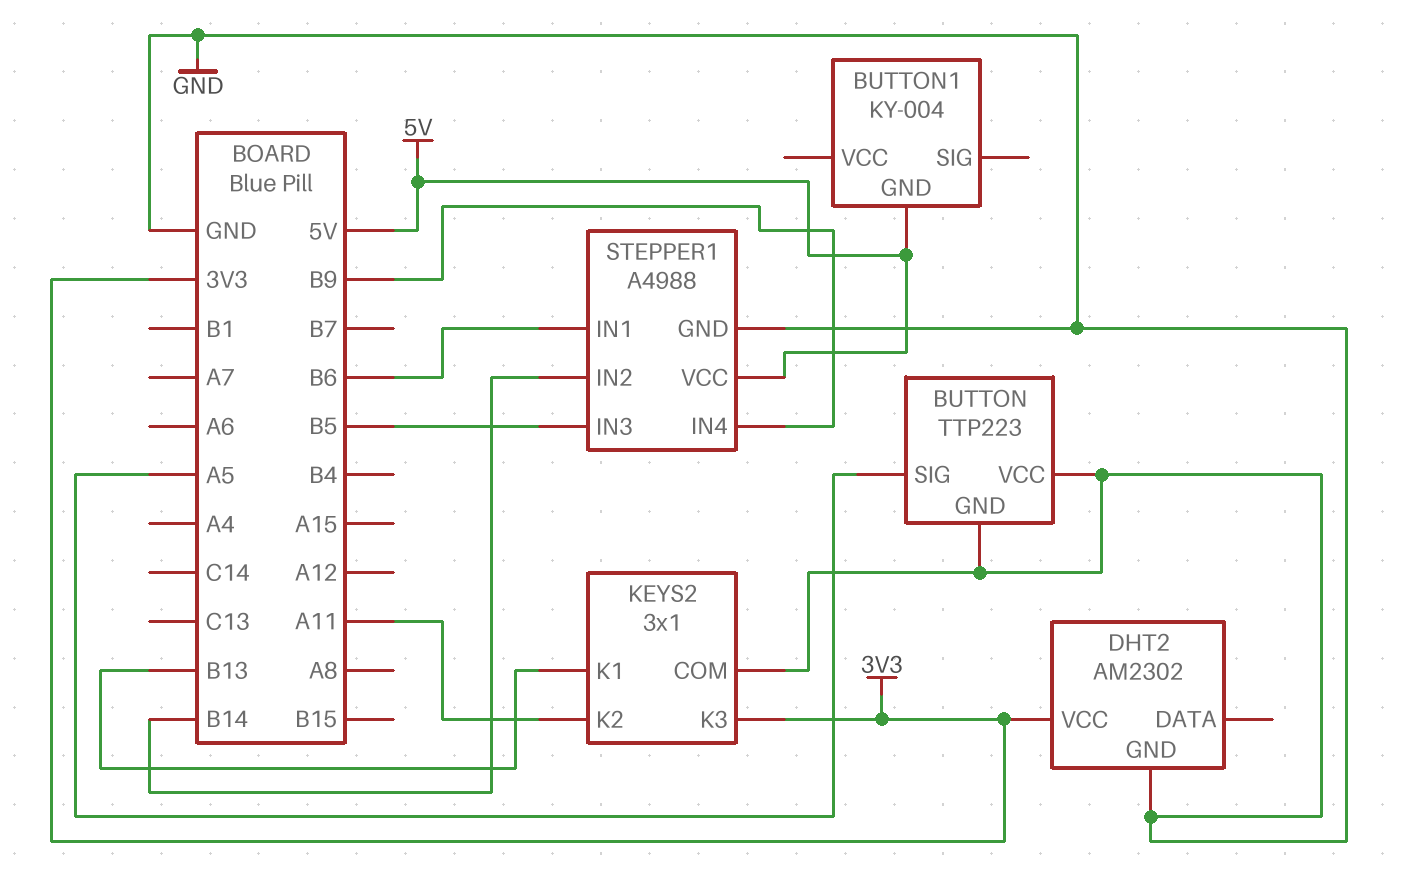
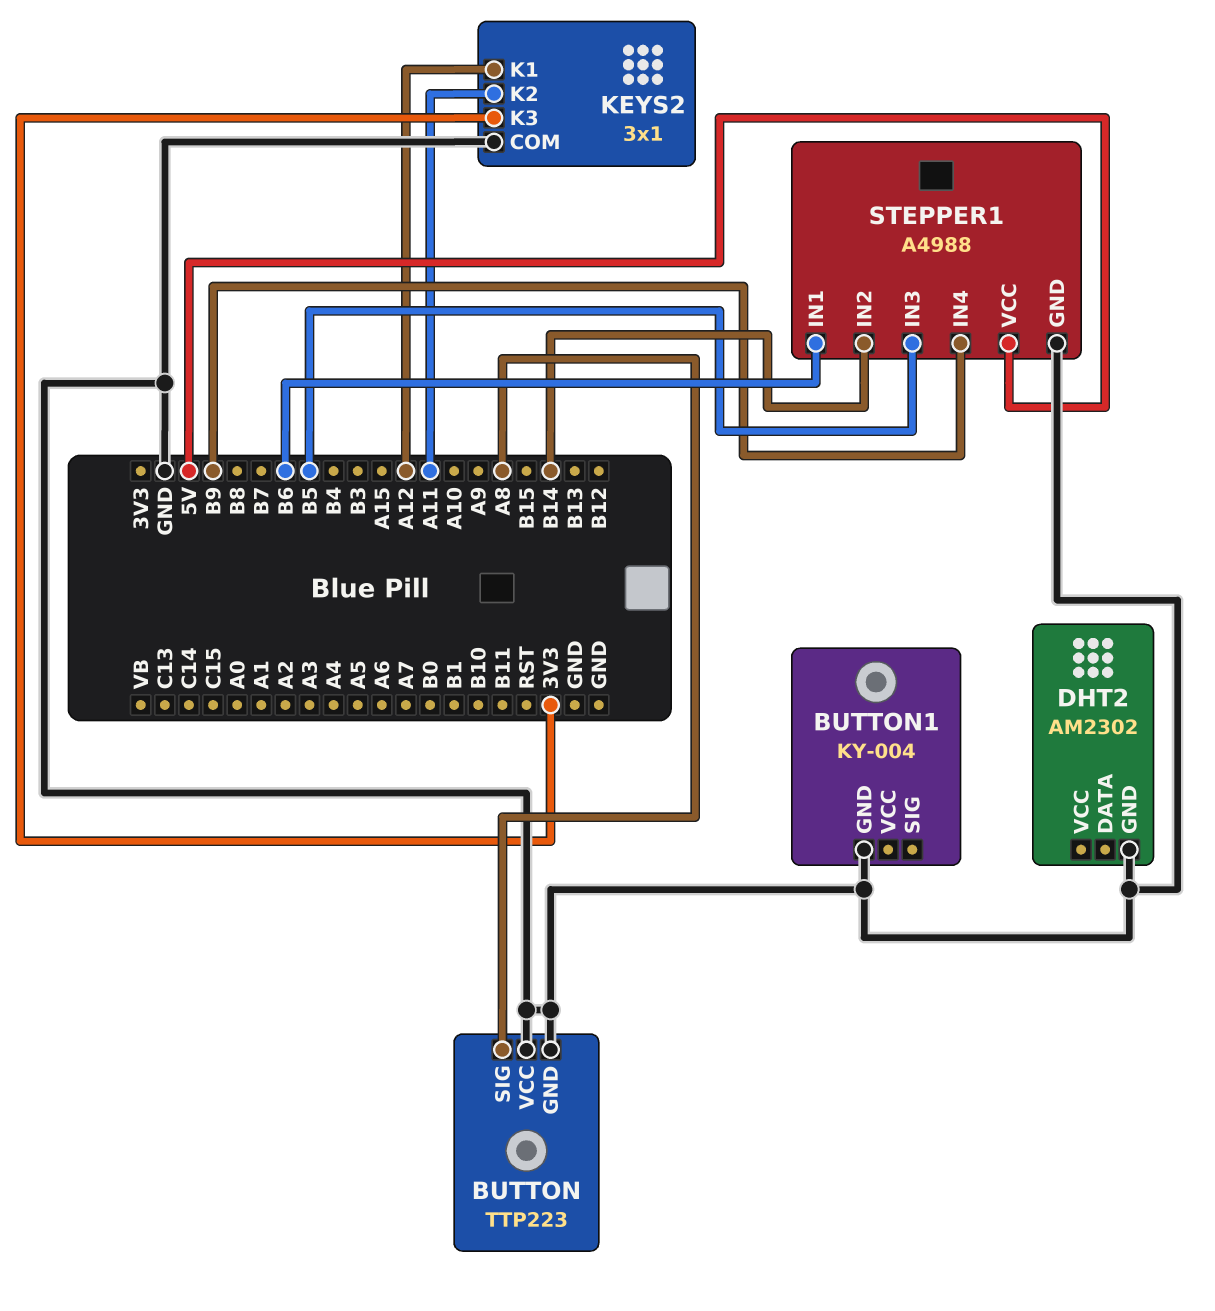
BUTTON pin SIG: A5 -> A8
BUTTON1 pin GND: 5V -> GND
DHT2 pin VCC: 3V3 -> none
KEYS2 pin K1: B13 -> A12

